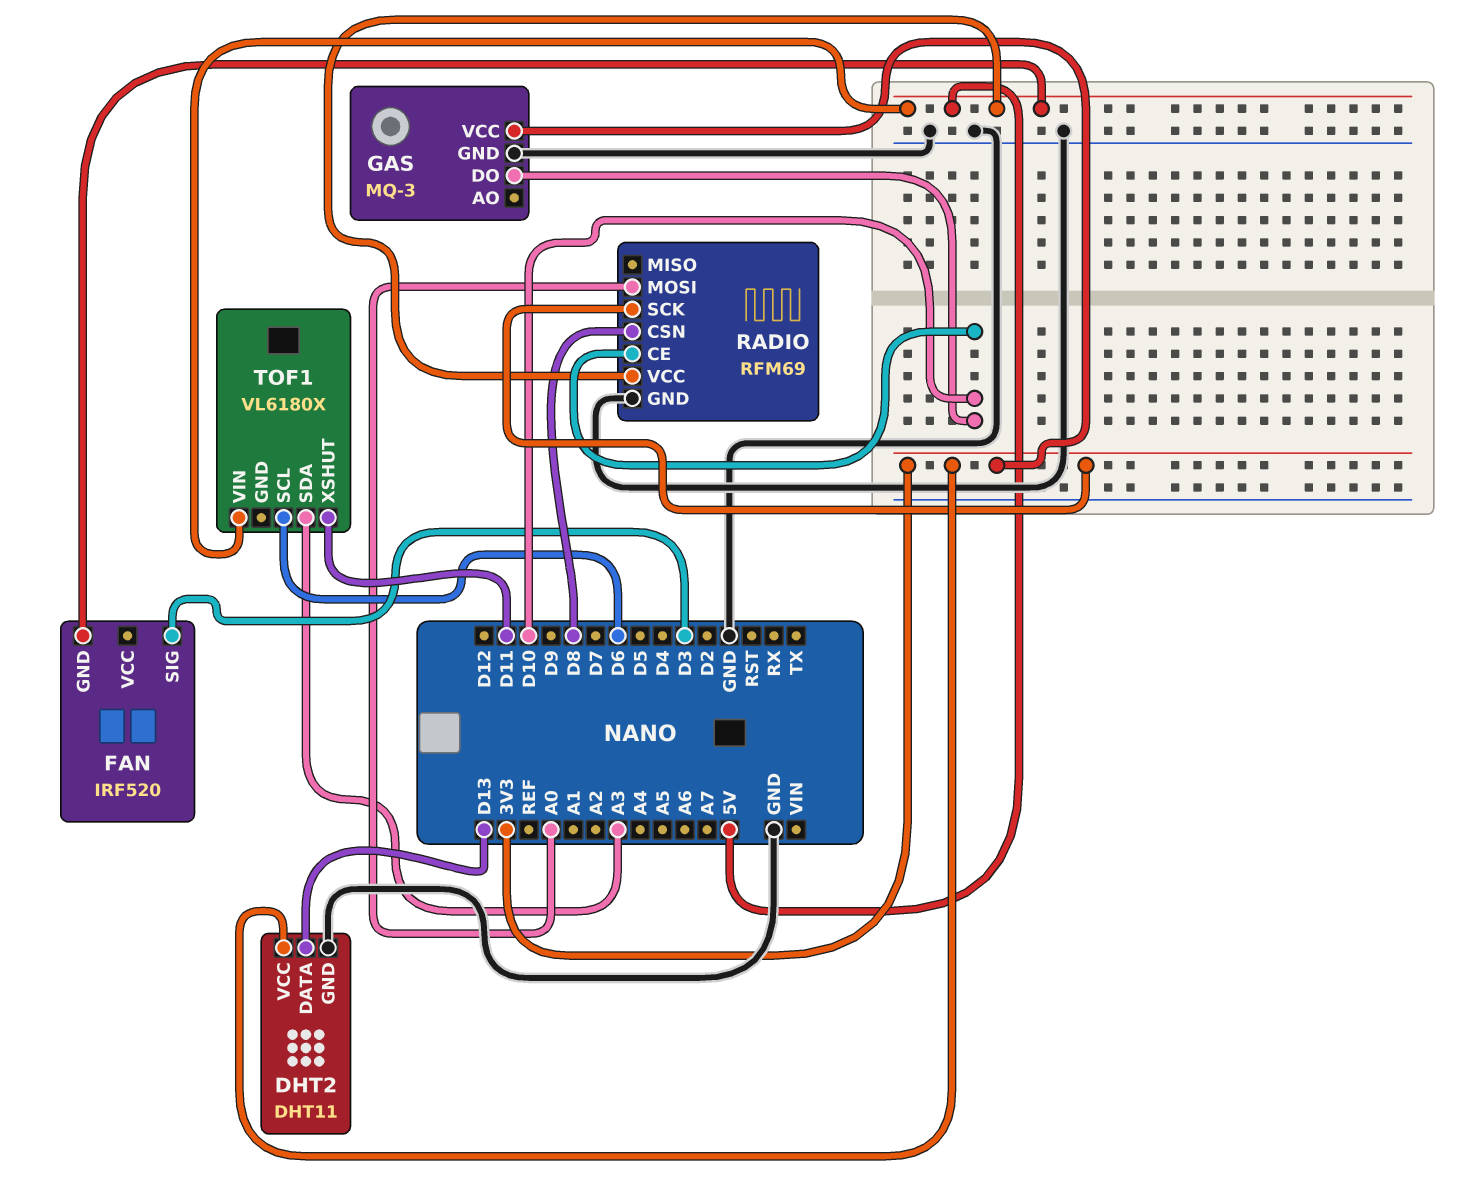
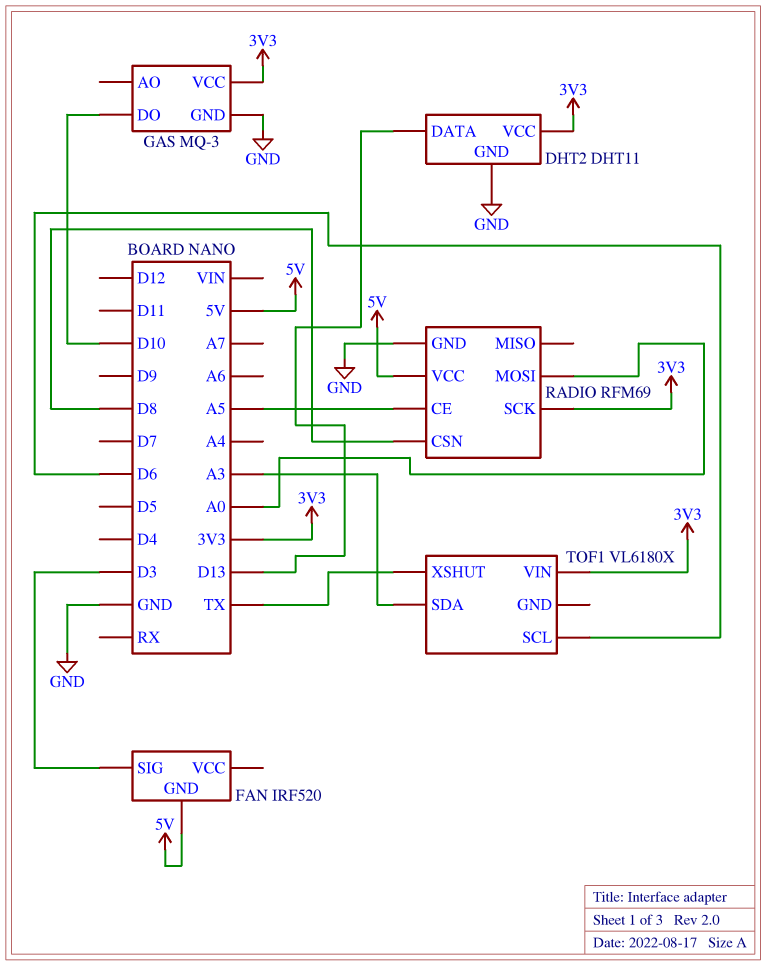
RADIO pin CE: D10 -> A5
TOF1 pin VIN: 5V -> 3V3
TOF1 pin XSHUT: D11 -> TX

